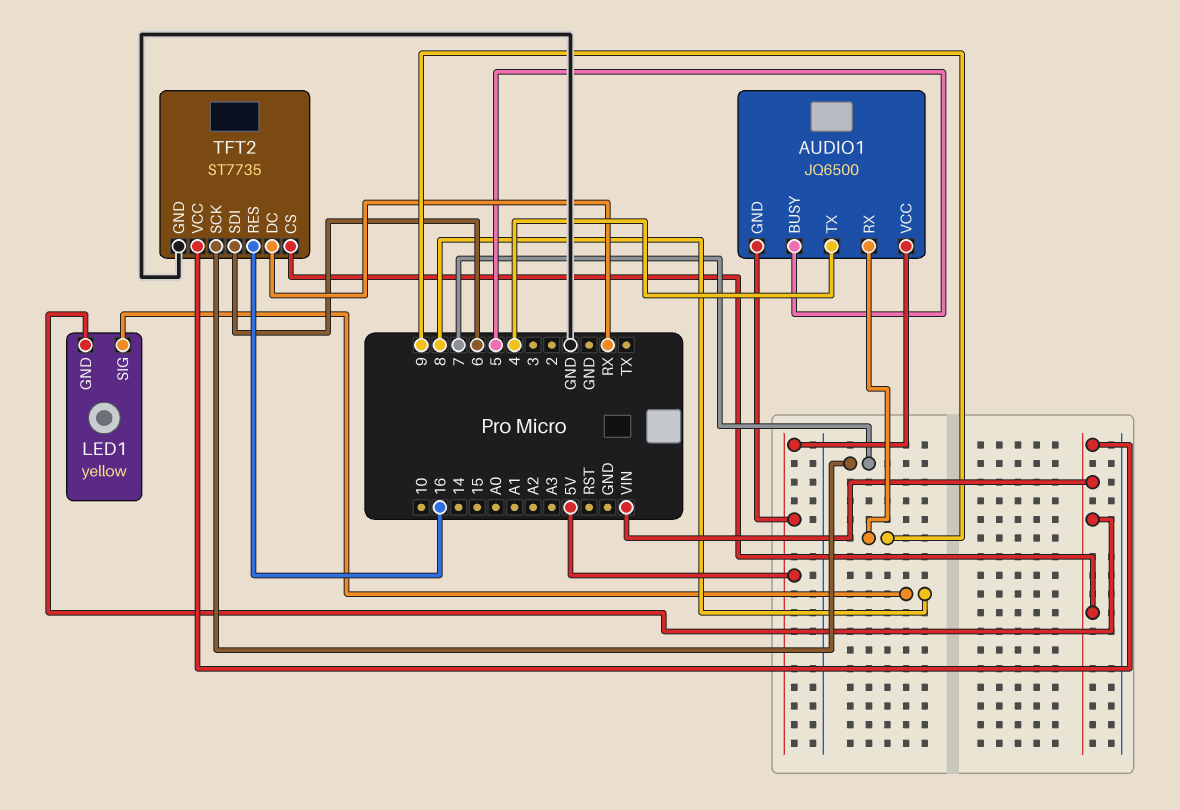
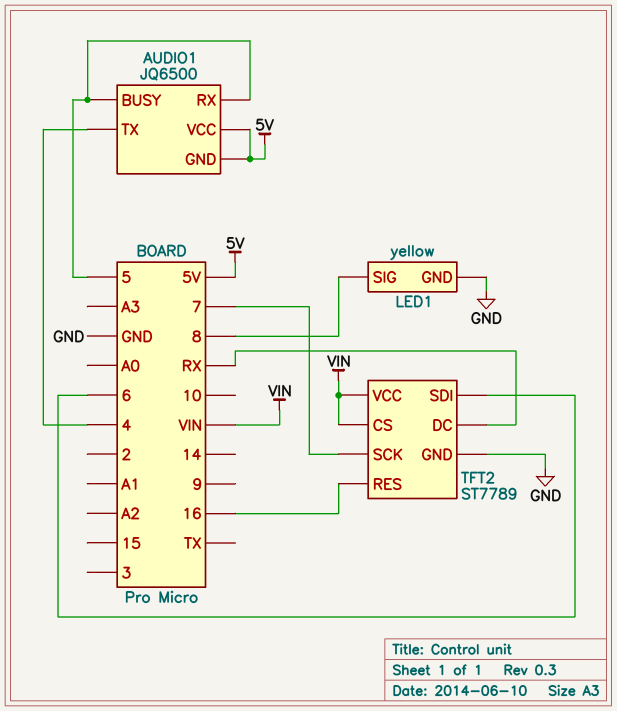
AUDIO1 pin RX: 9 -> 5
LED1 pin GND: VIN -> GND
TFT2: ST7735 -> ST7789

